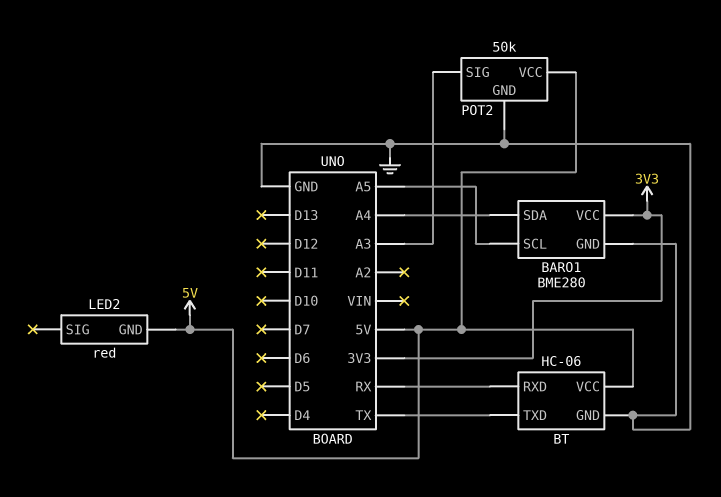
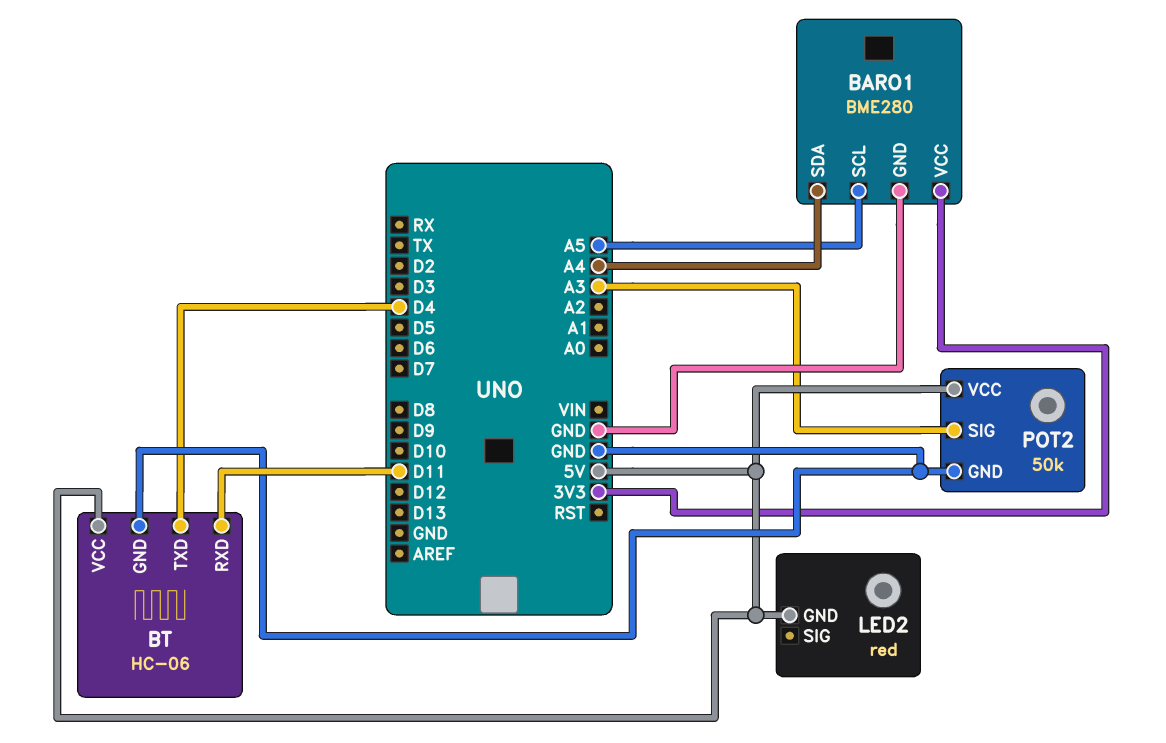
BT pin RXD: RX -> D11
BT pin TXD: TX -> D4

